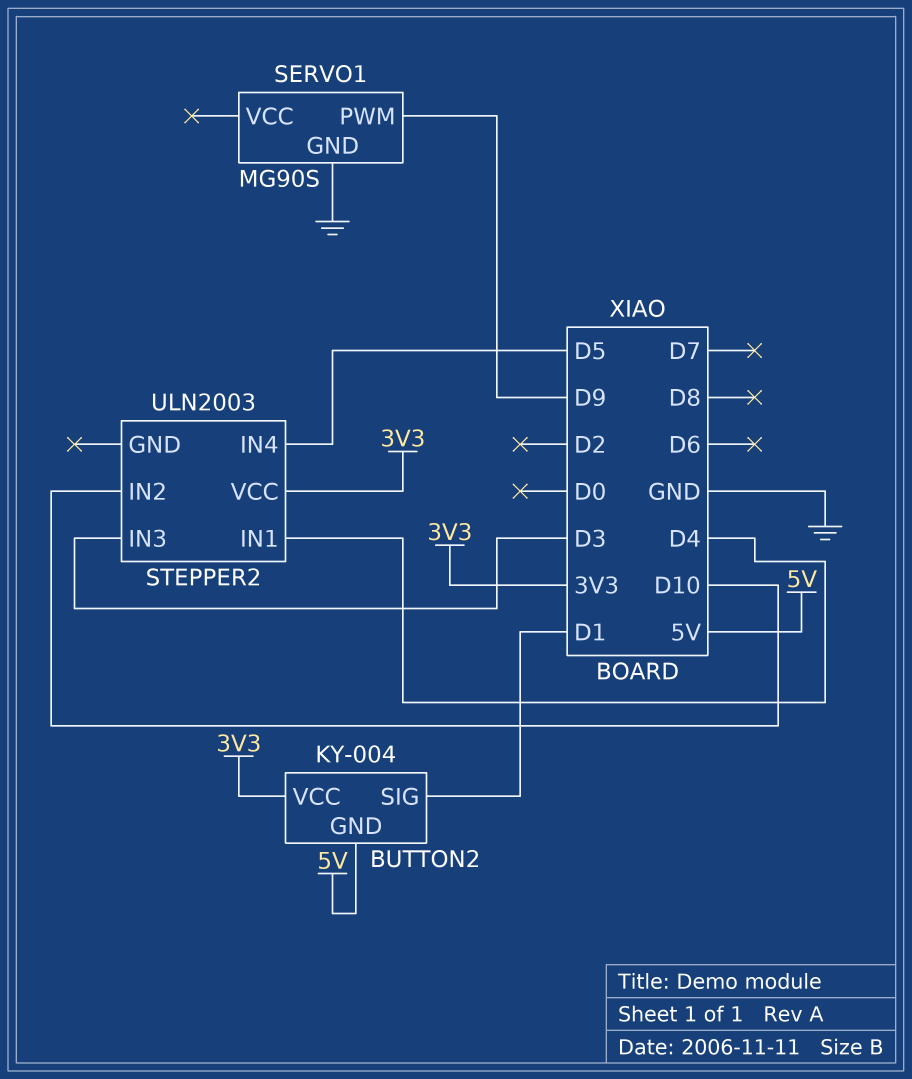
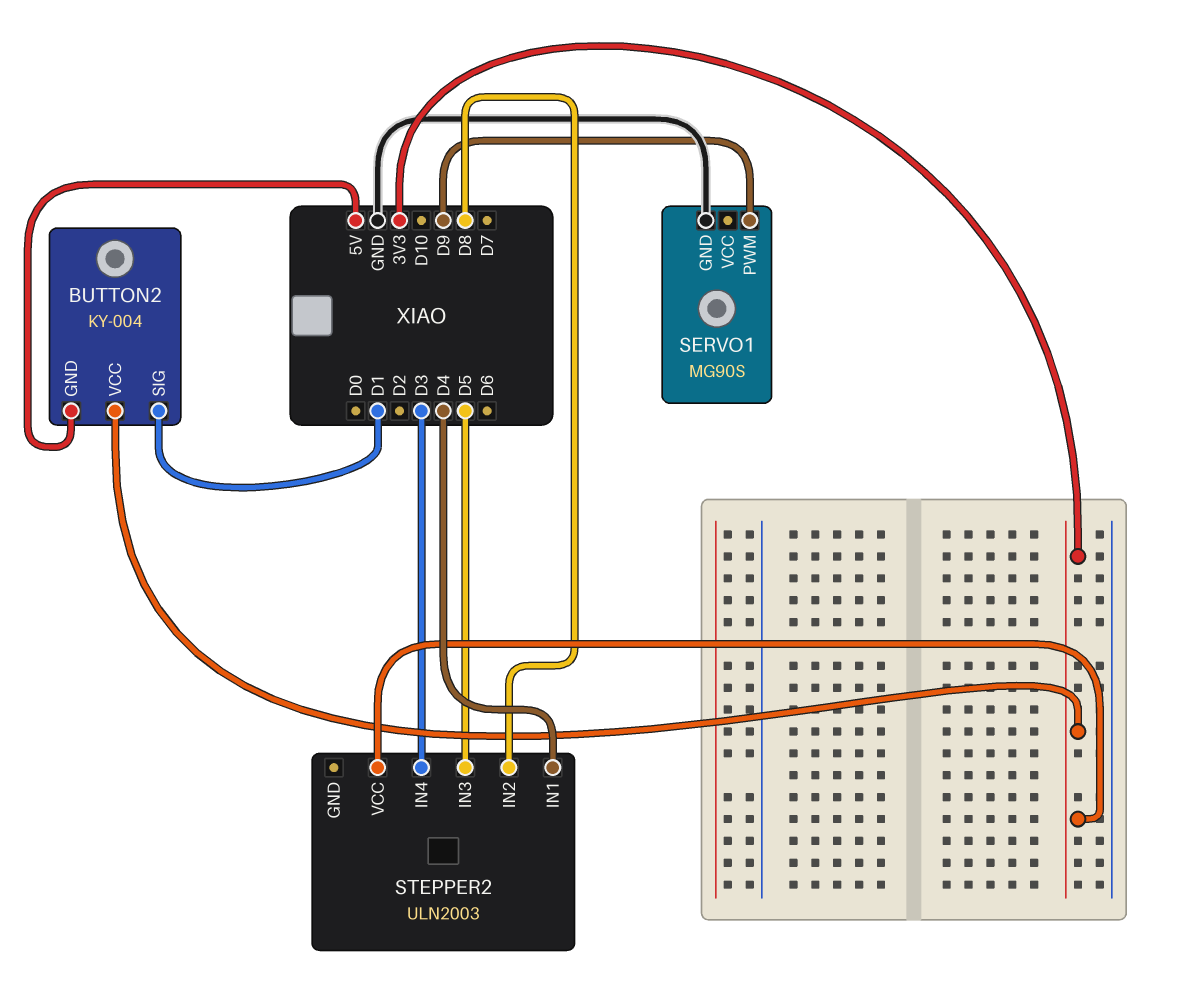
STEPPER2 pin IN2: D10 -> D8
STEPPER2 pin IN3: D3 -> D5
STEPPER2 pin IN4: D5 -> D3

